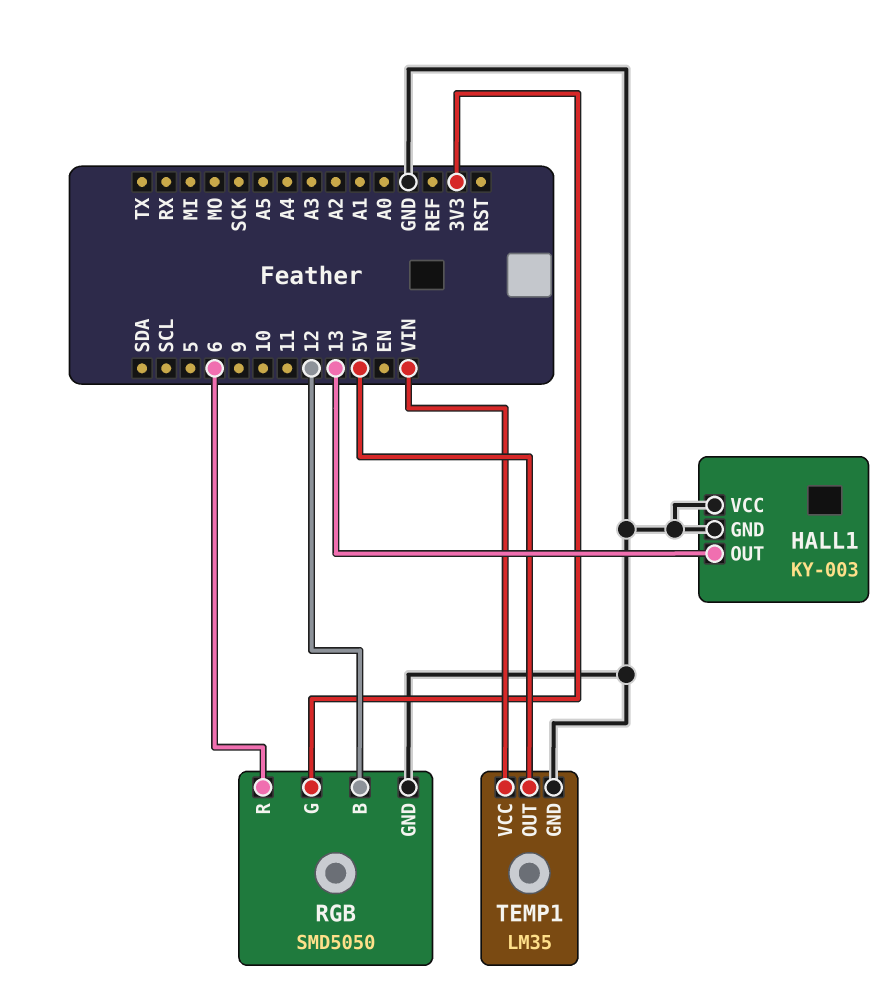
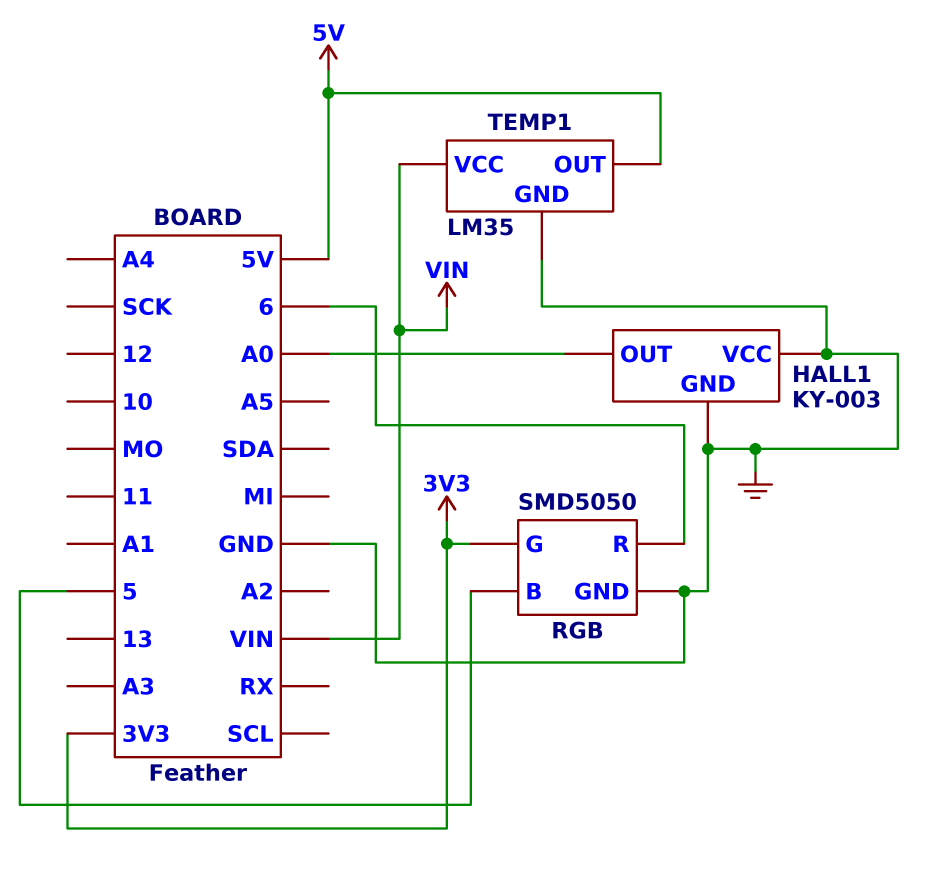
HALL1 pin OUT: 13 -> A0
RGB pin B: 12 -> 5

